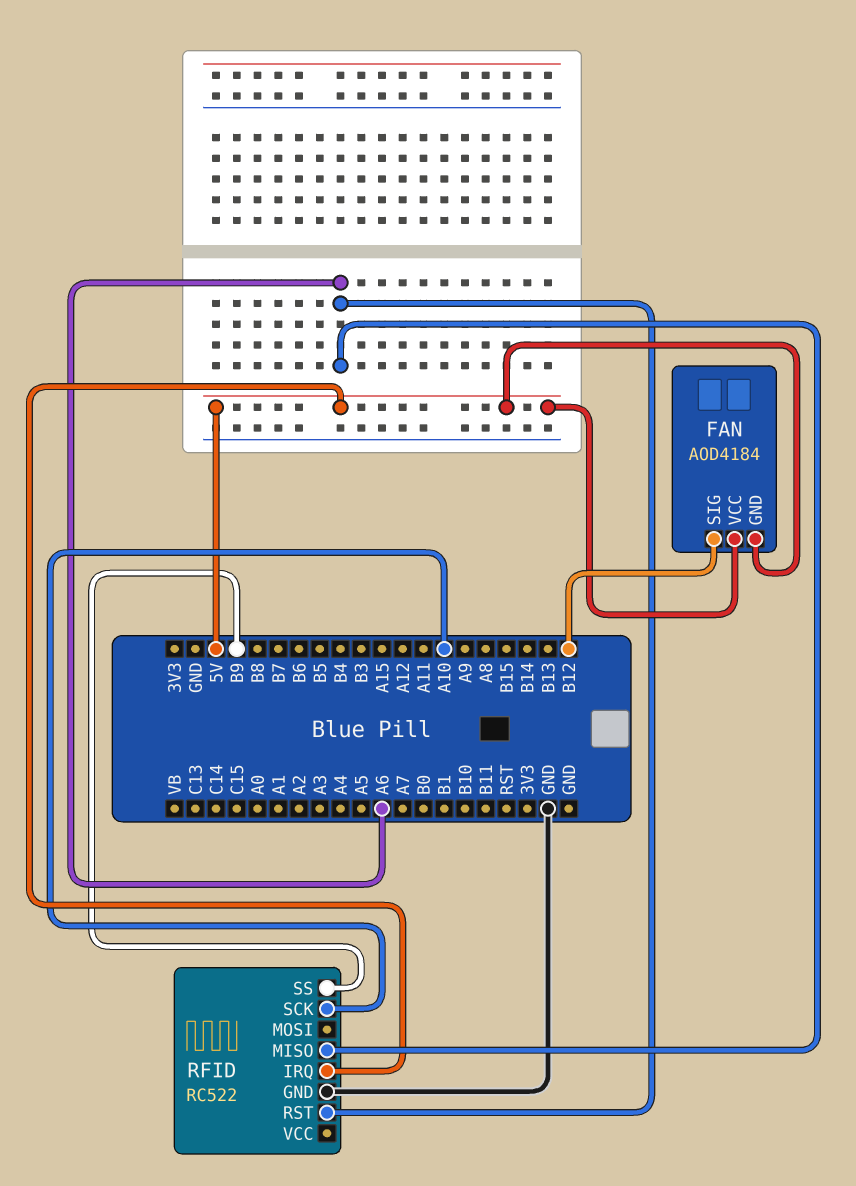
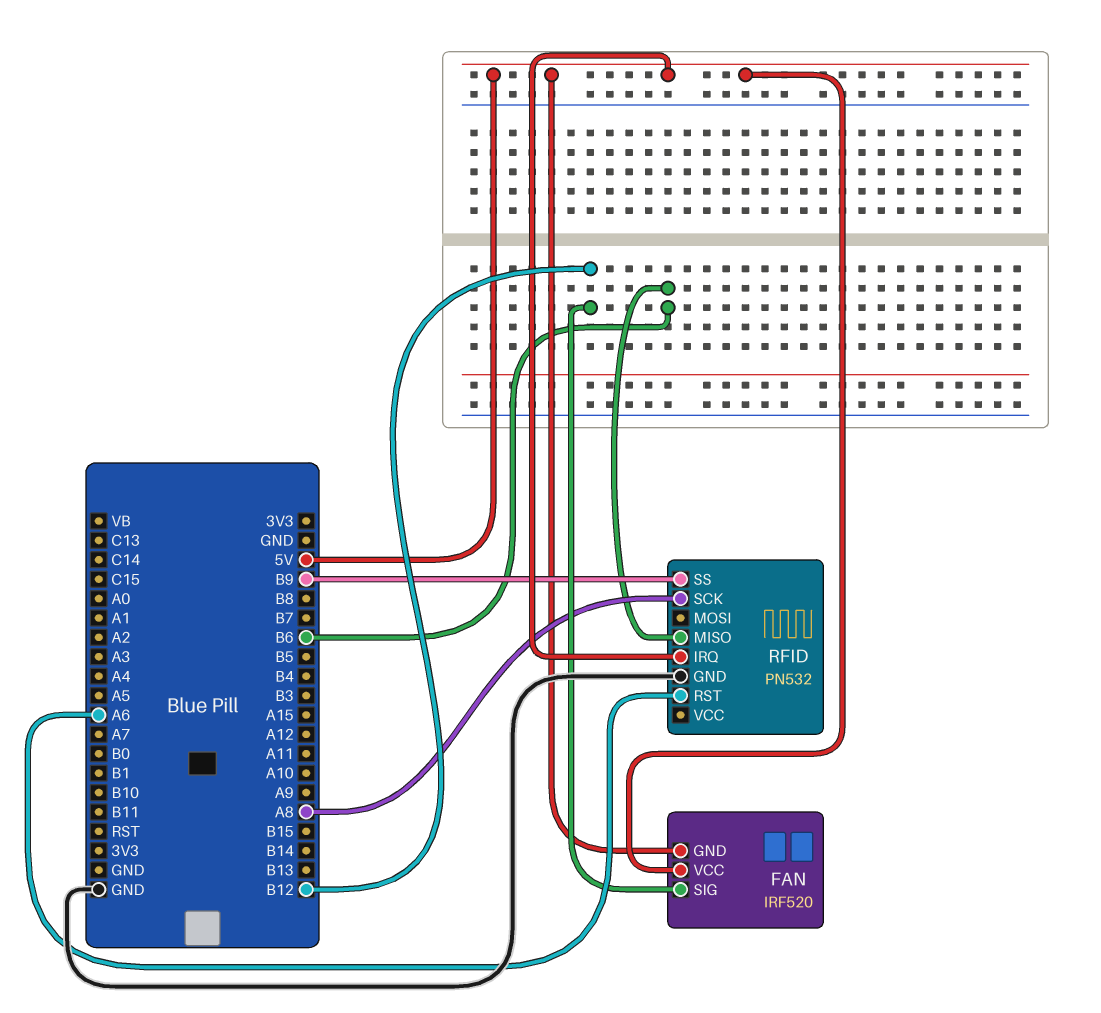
FAN: AOD4184 -> IRF520
RFID: RC522 -> PN532
RFID pin MISO: A6 -> B6
RFID pin SCK: A10 -> A8

